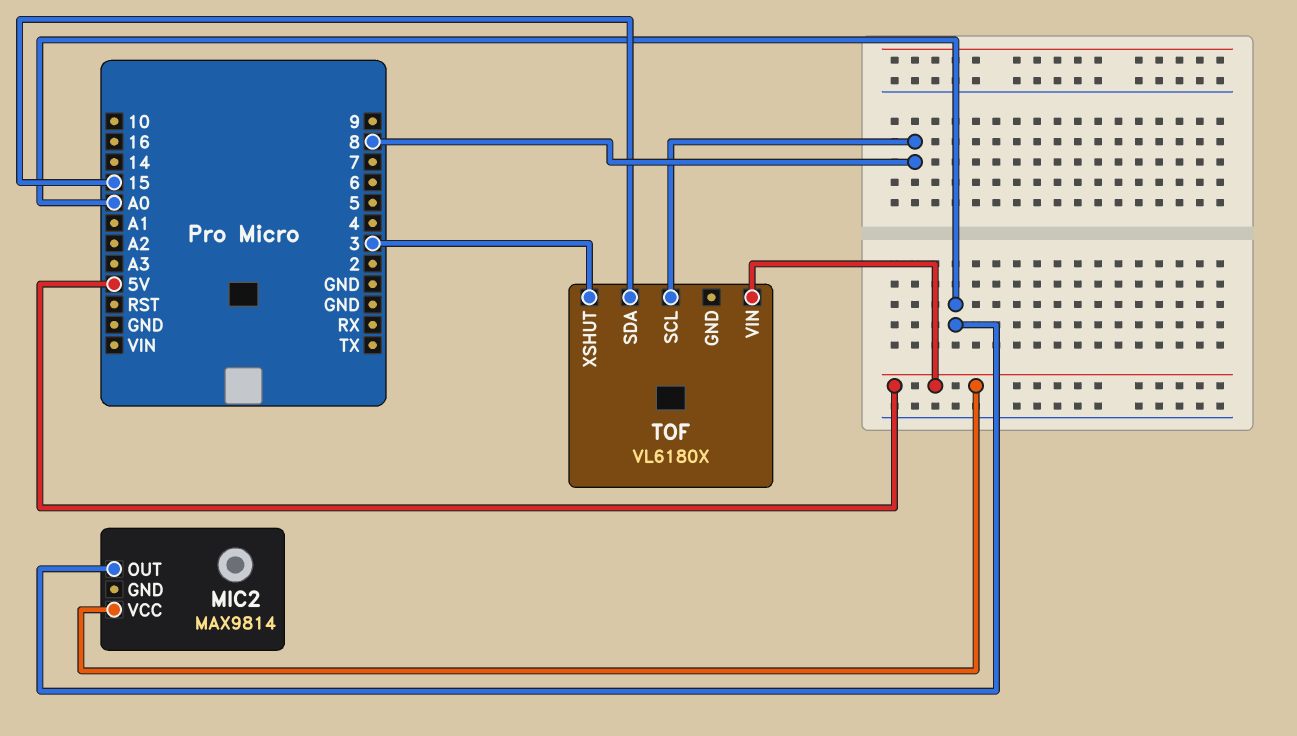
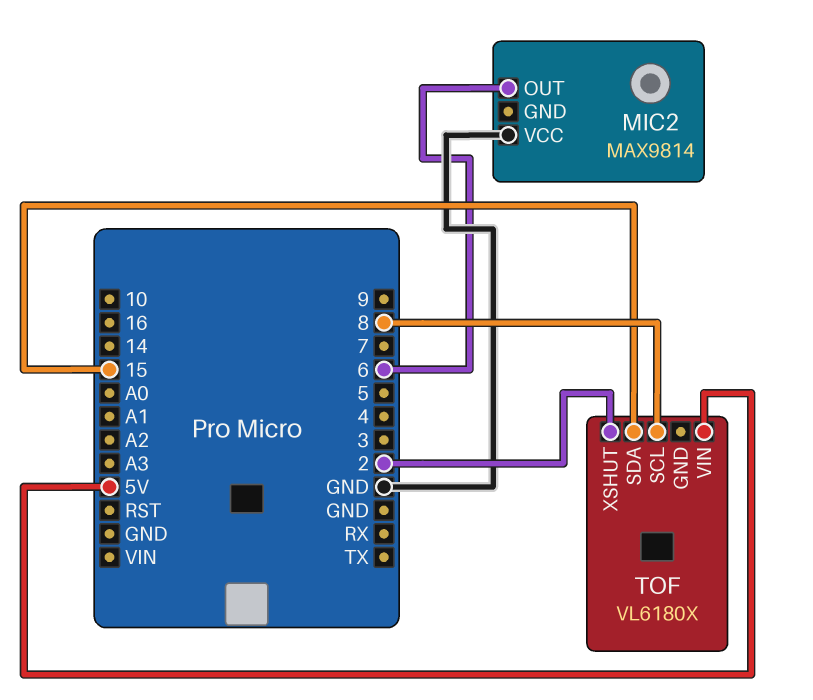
MIC2 pin OUT: A0 -> 6
MIC2 pin VCC: 5V -> GND
TOF pin XSHUT: 3 -> 2

